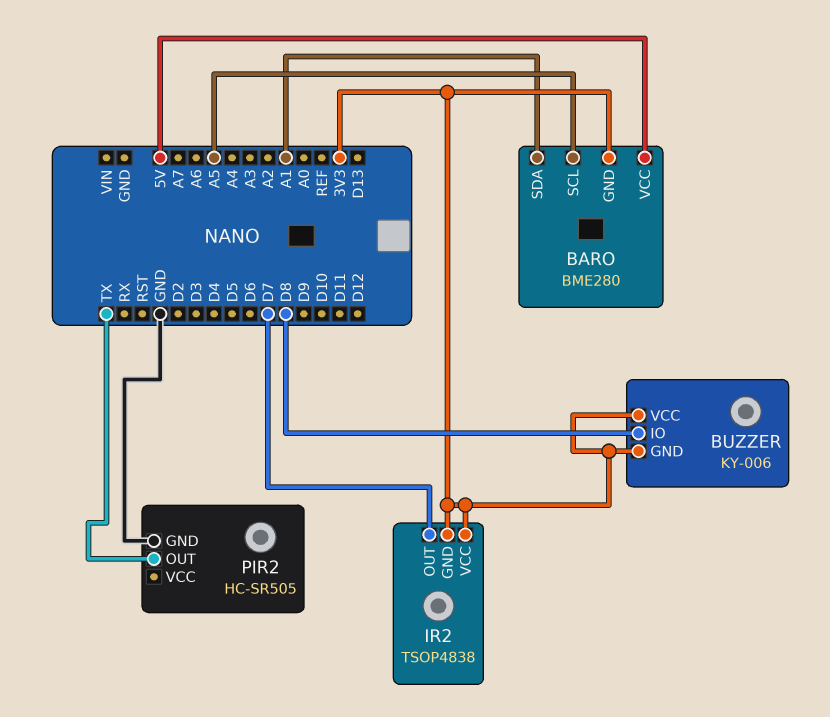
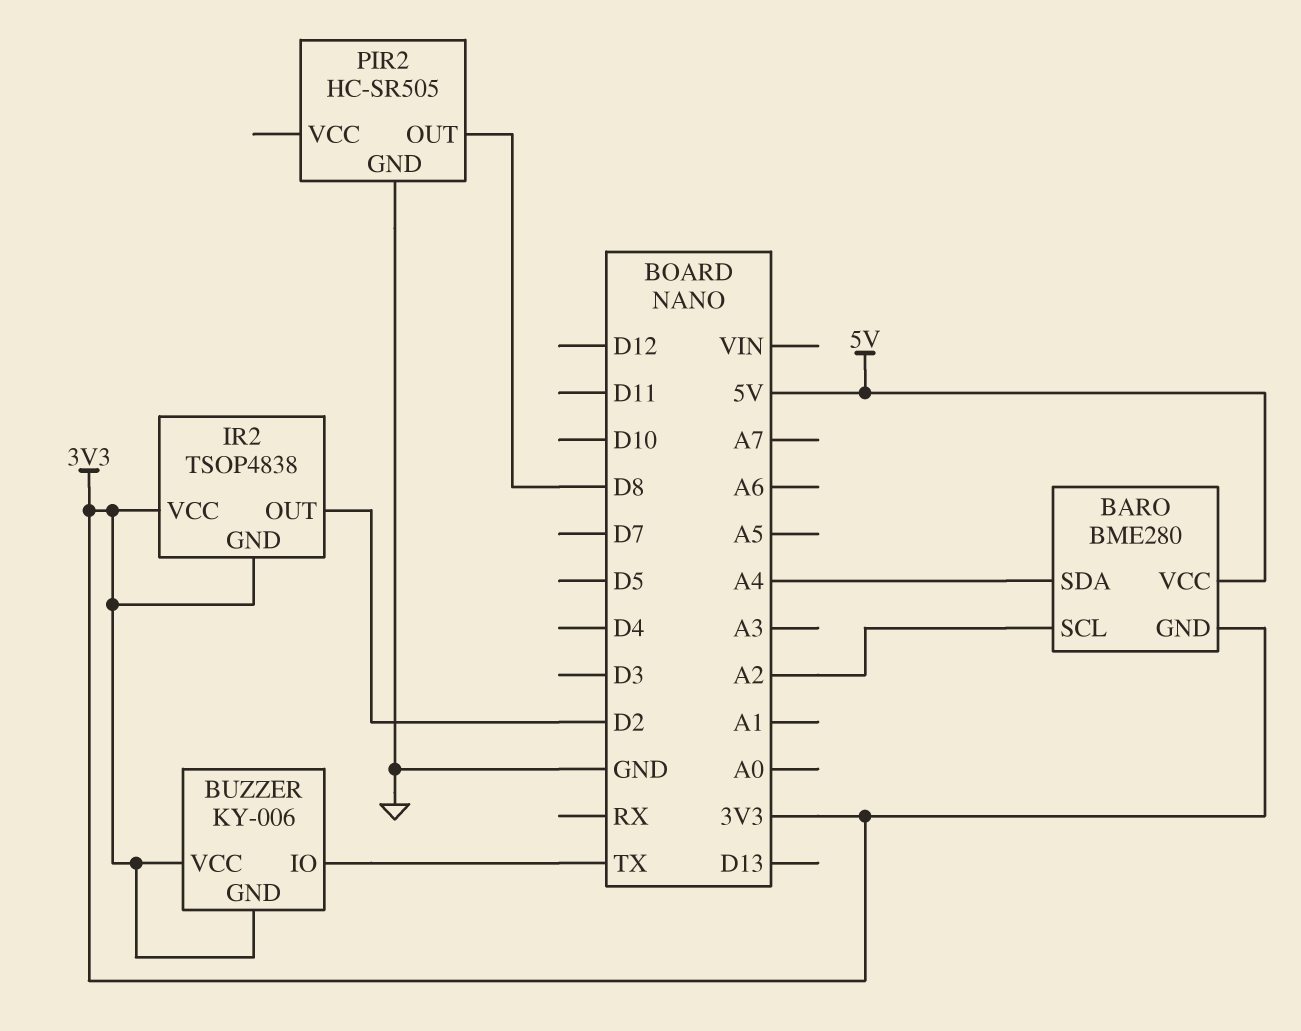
BARO pin SCL: A5 -> A2
BARO pin SDA: A1 -> A4
BUZZER pin IO: D8 -> TX
IR2 pin OUT: D7 -> D2
PIR2 pin OUT: TX -> D8

